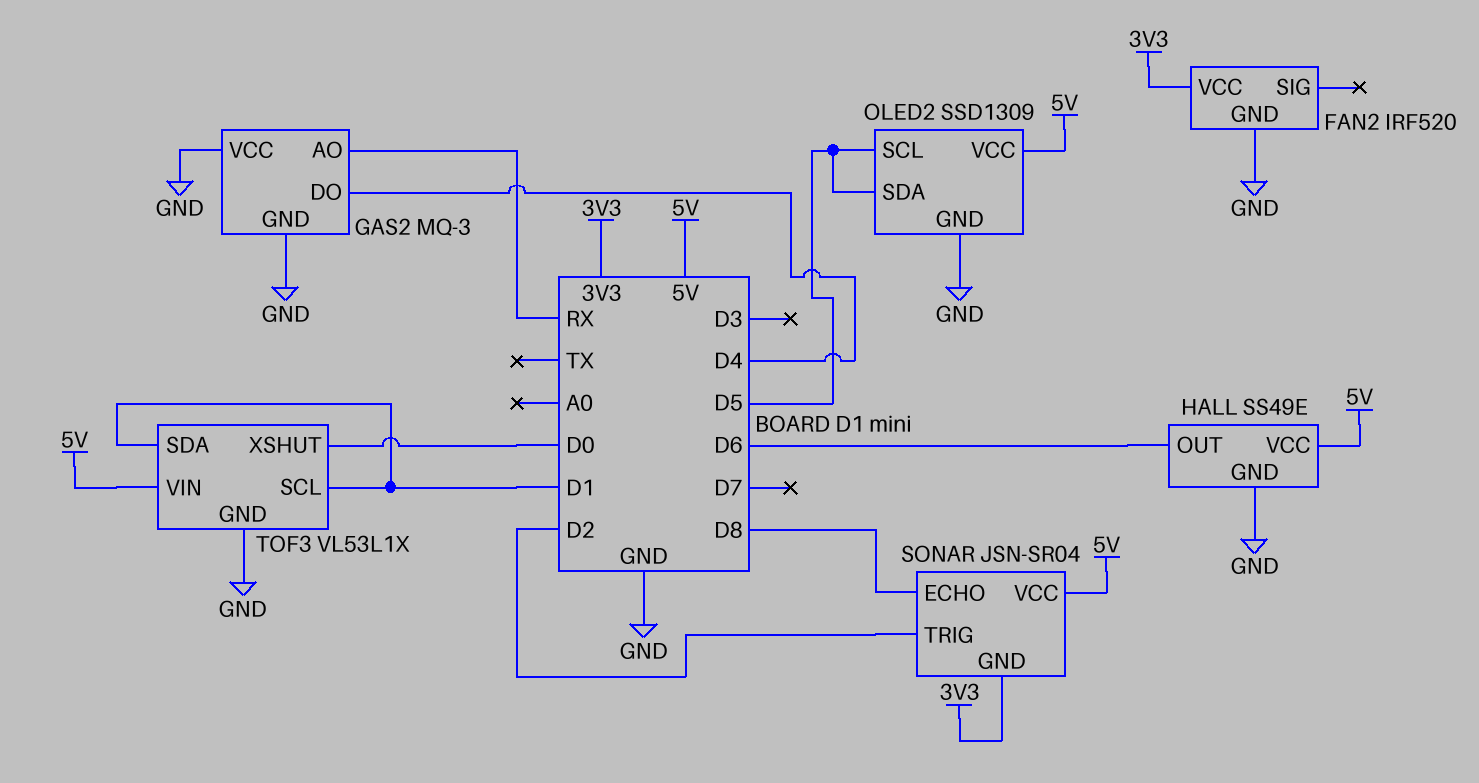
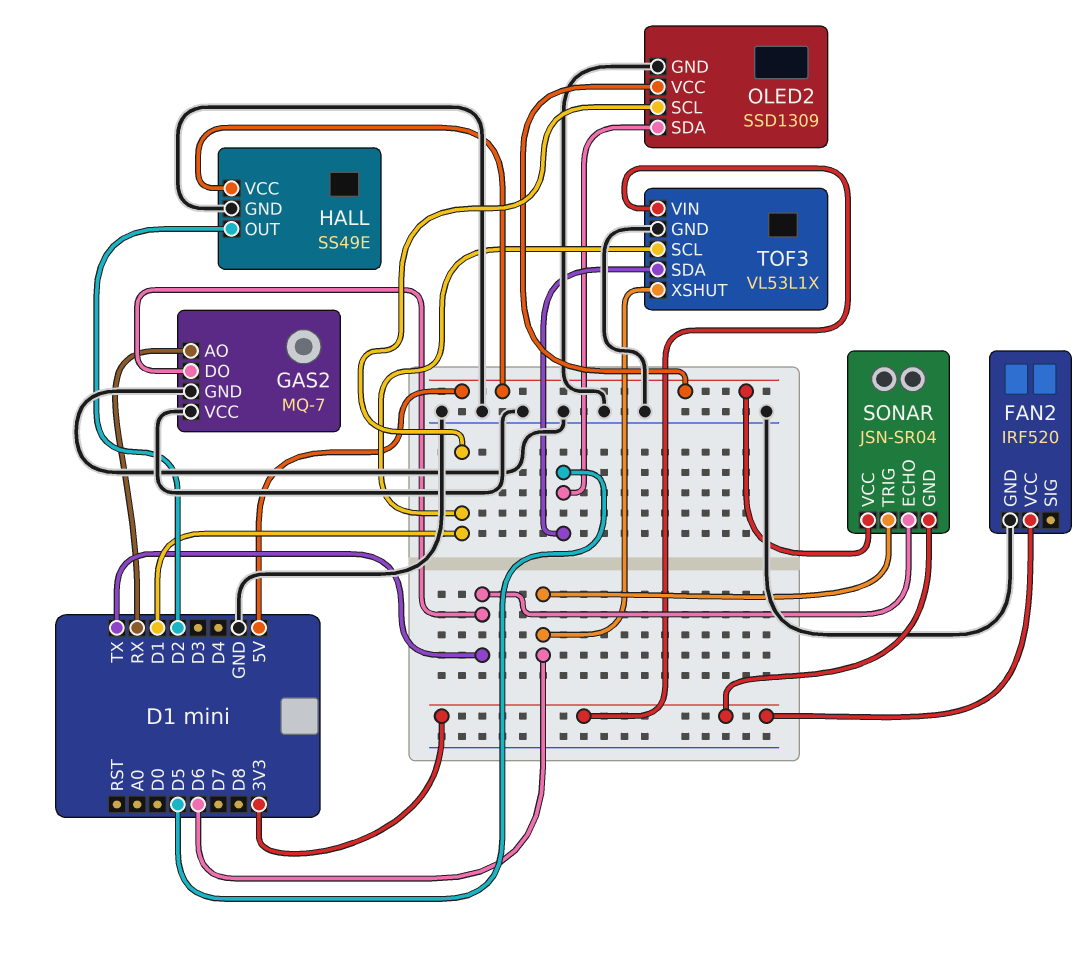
GAS2: MQ-3 -> MQ-7
GAS2 pin DO: D4 -> TX
HALL pin OUT: D6 -> D2
OLED2 pin SCL: D5 -> D1
SONAR pin ECHO: D8 -> TX
SONAR pin TRIG: D2 -> D6
TOF3 pin SDA: D1 -> D5
TOF3 pin VIN: 5V -> 3V3
TOF3 pin XSHUT: D0 -> D6

